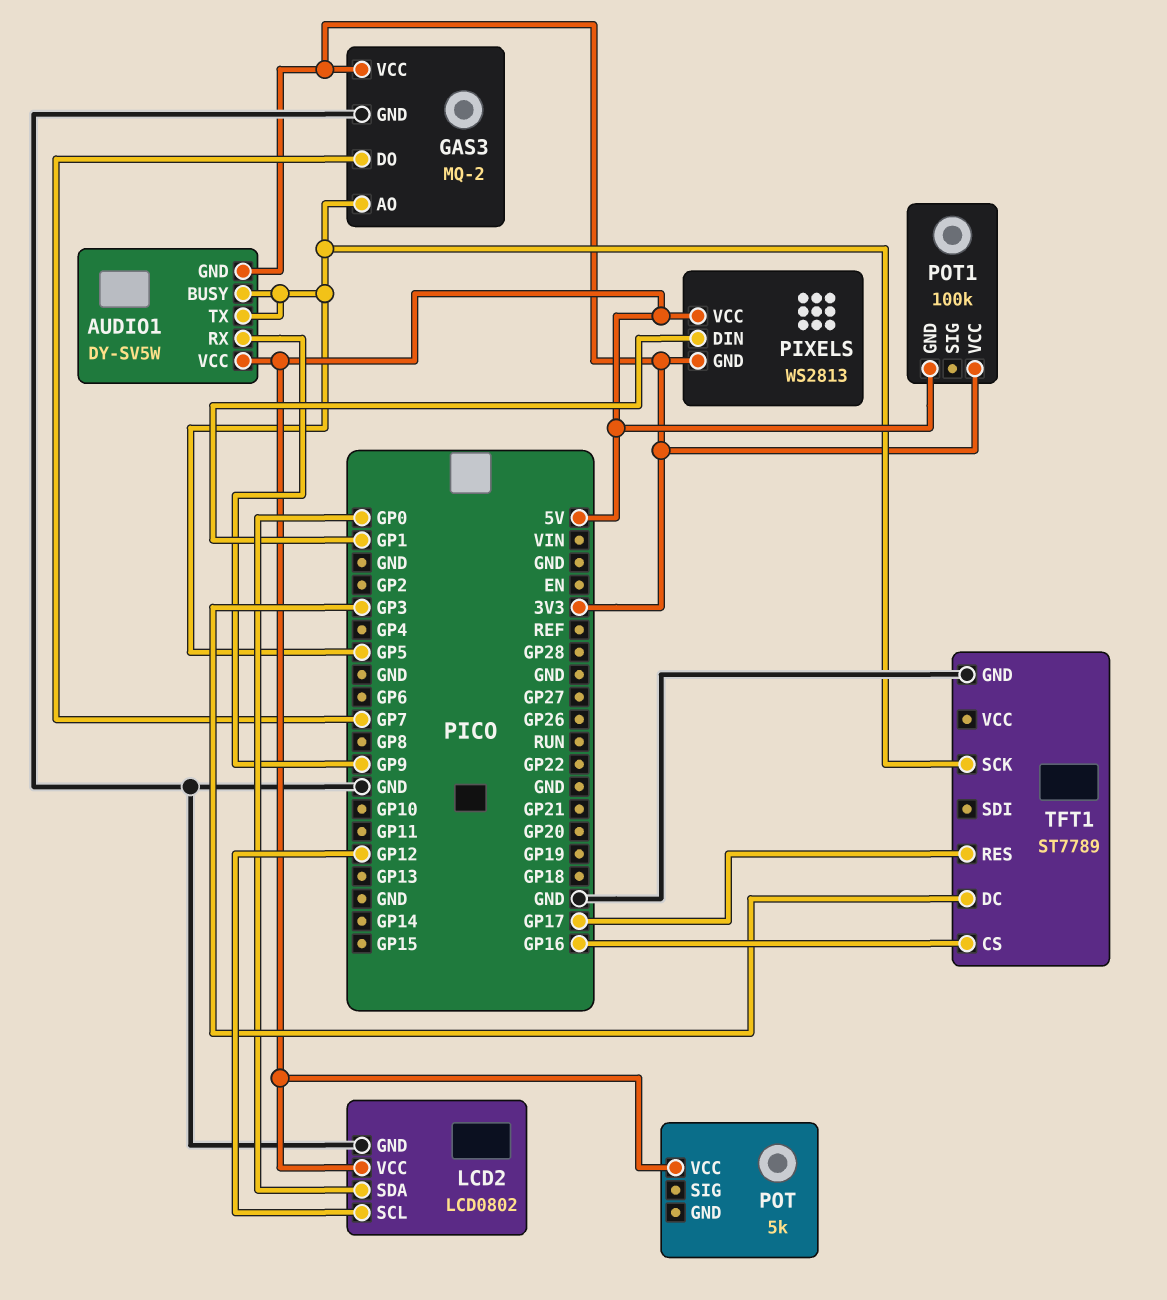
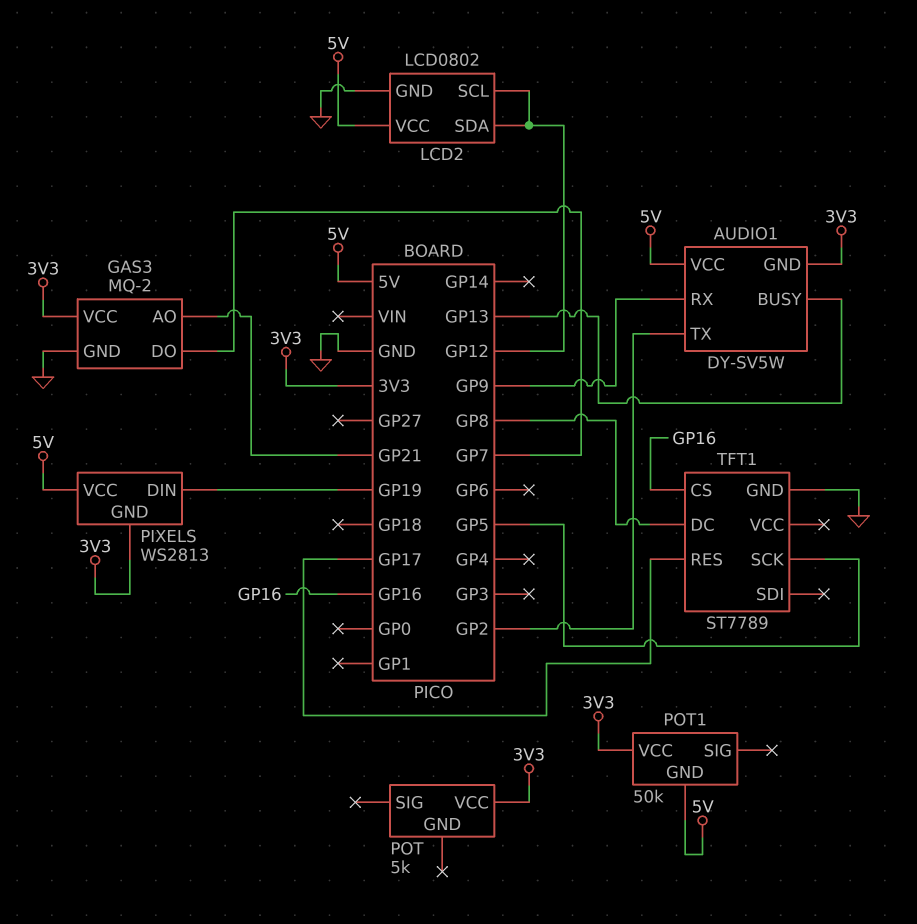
AUDIO1 pin BUSY: GP5 -> GP13
AUDIO1 pin TX: GP5 -> GP2
GAS3 pin AO: GP5 -> GP21
LCD2 pin SDA: GP0 -> GP12
PIXELS pin DIN: GP1 -> GP19
POT pin VCC: 5V -> 3V3
POT1: 100k -> 50k
TFT1 pin DC: GP3 -> GP8

